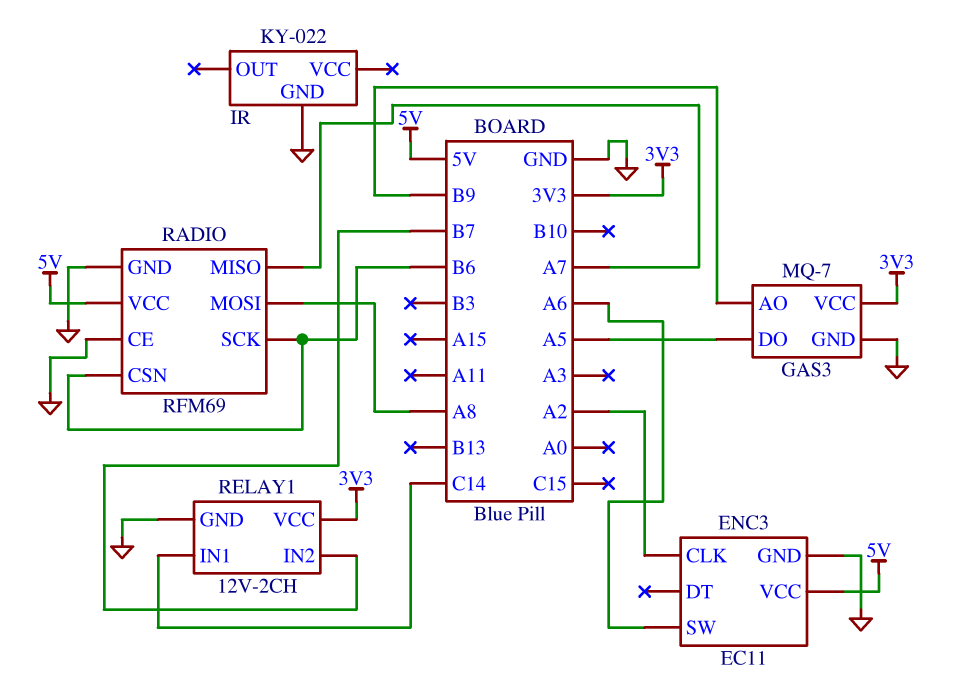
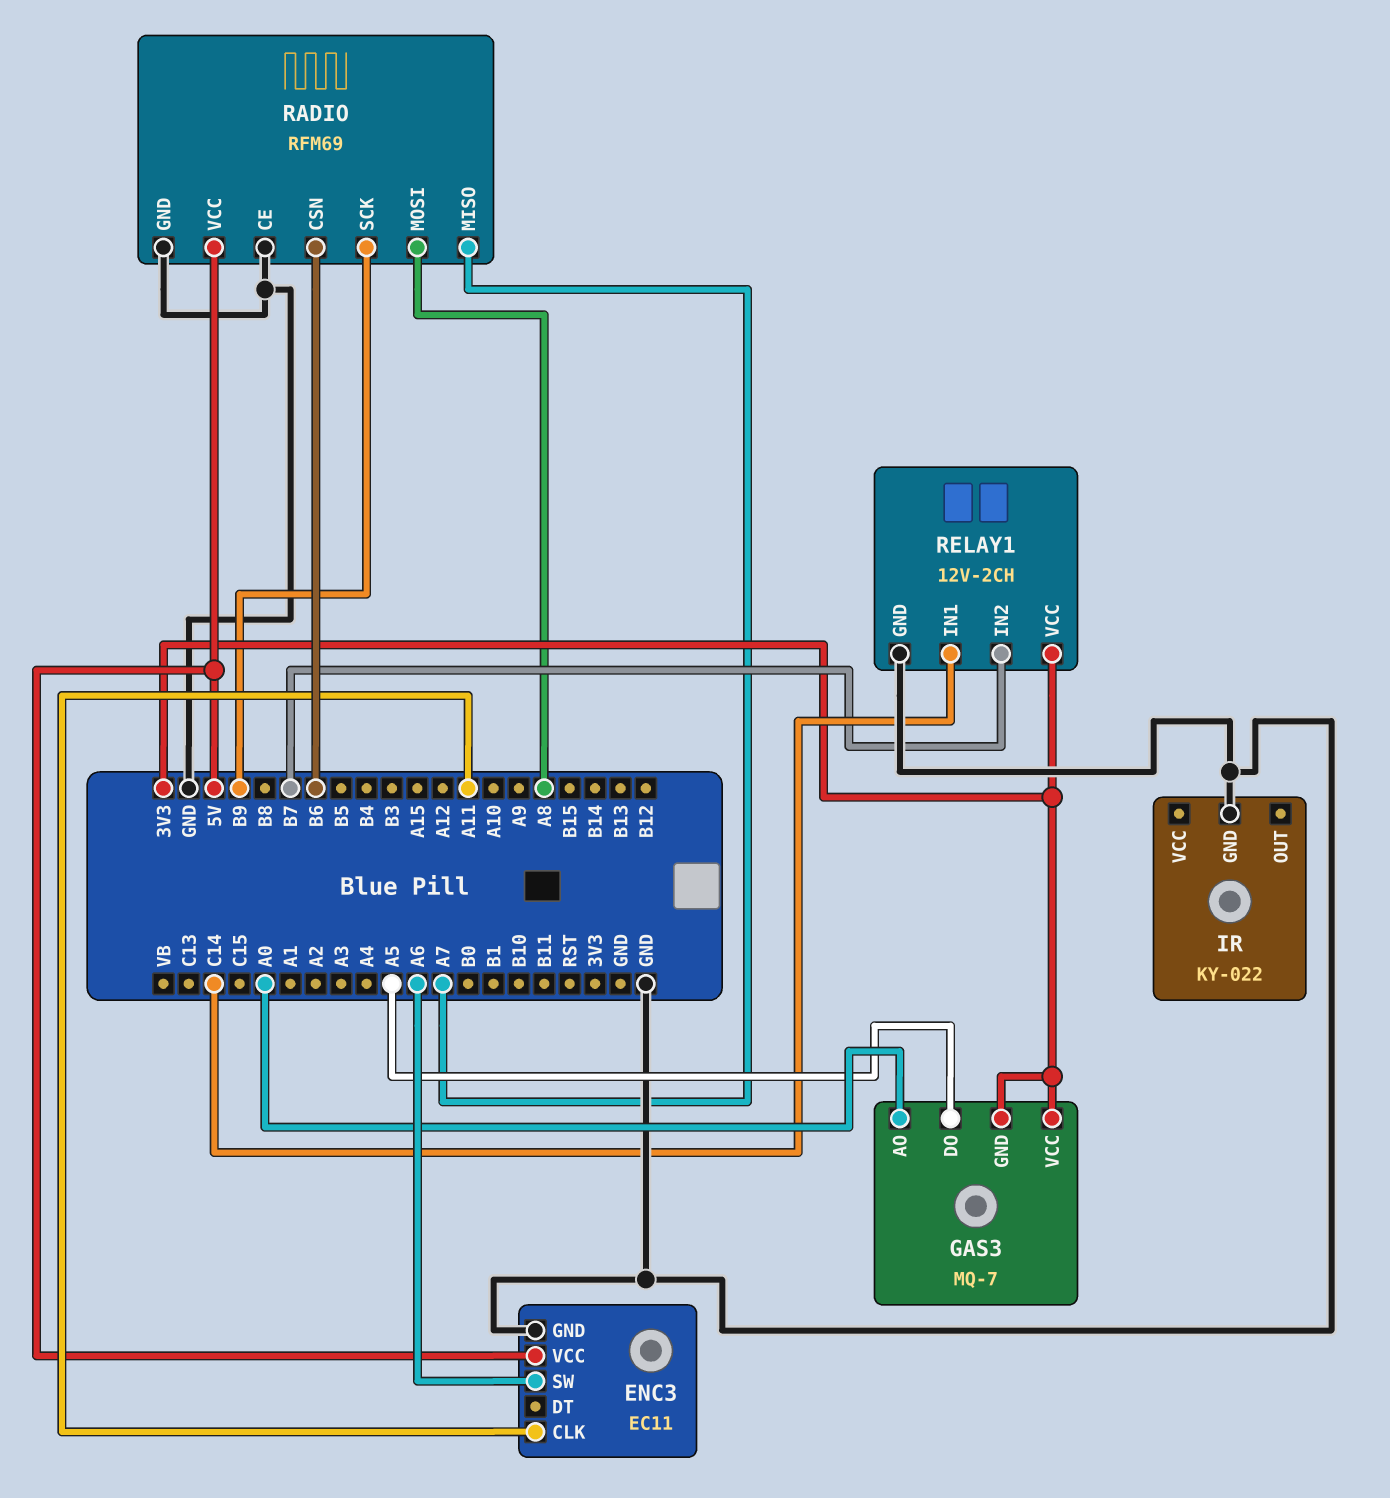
ENC3 pin CLK: A2 -> A11
GAS3 pin AO: B9 -> A0
GAS3 pin GND: GND -> 3V3
RADIO pin SCK: B6 -> B9

